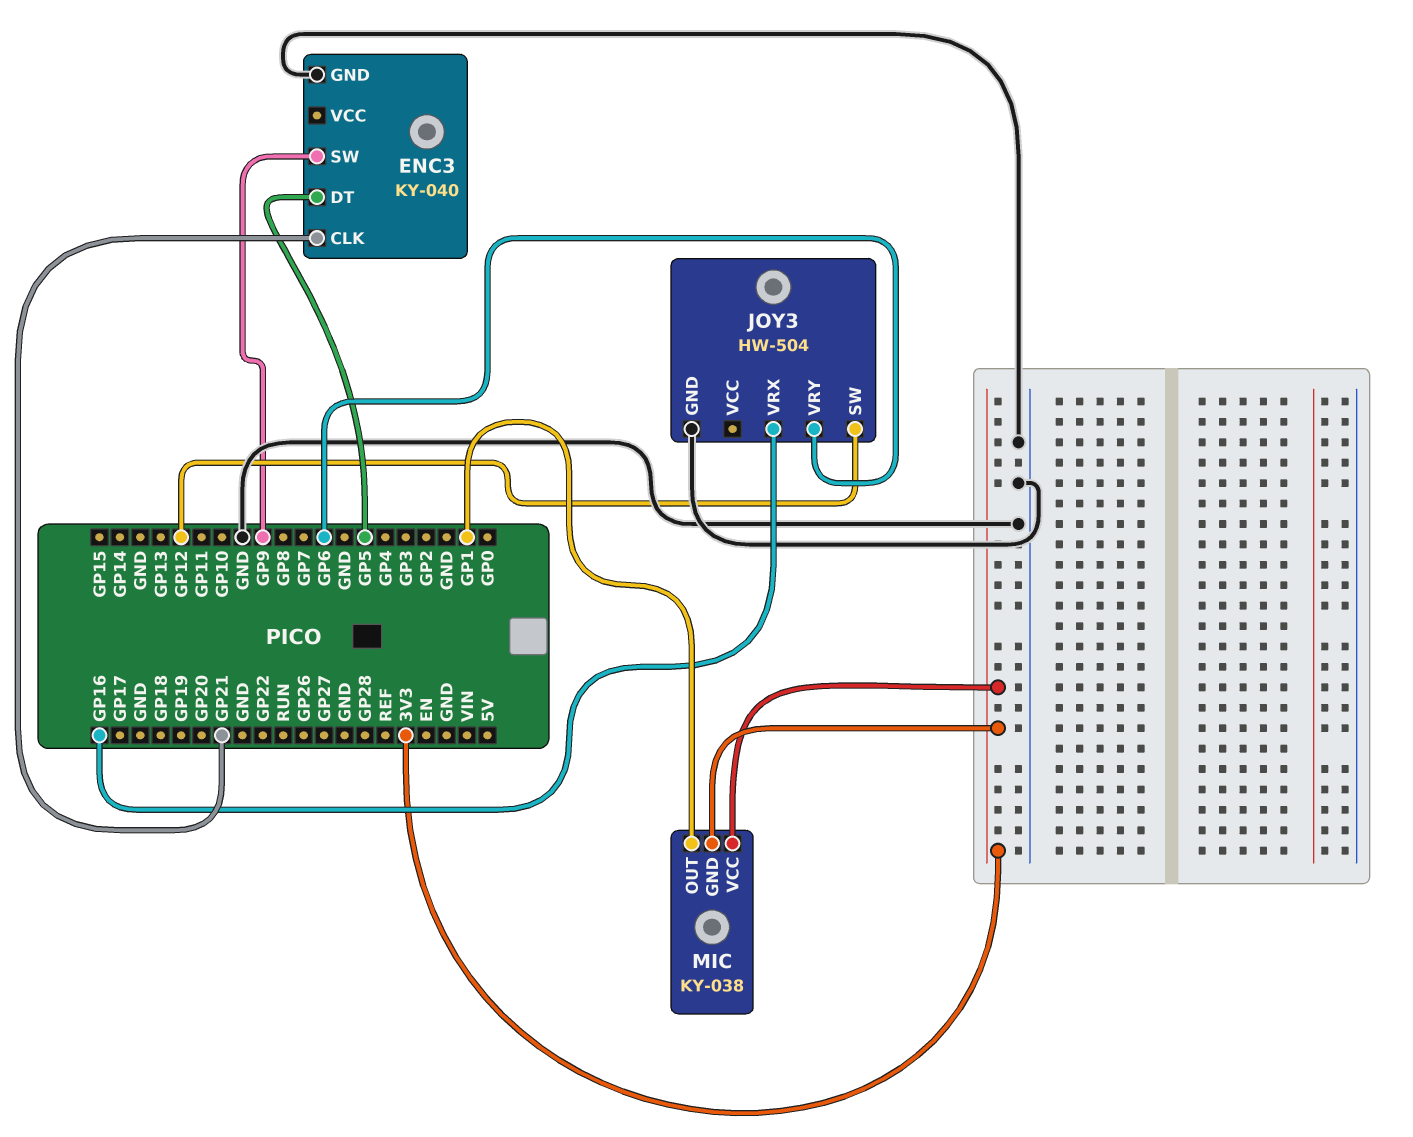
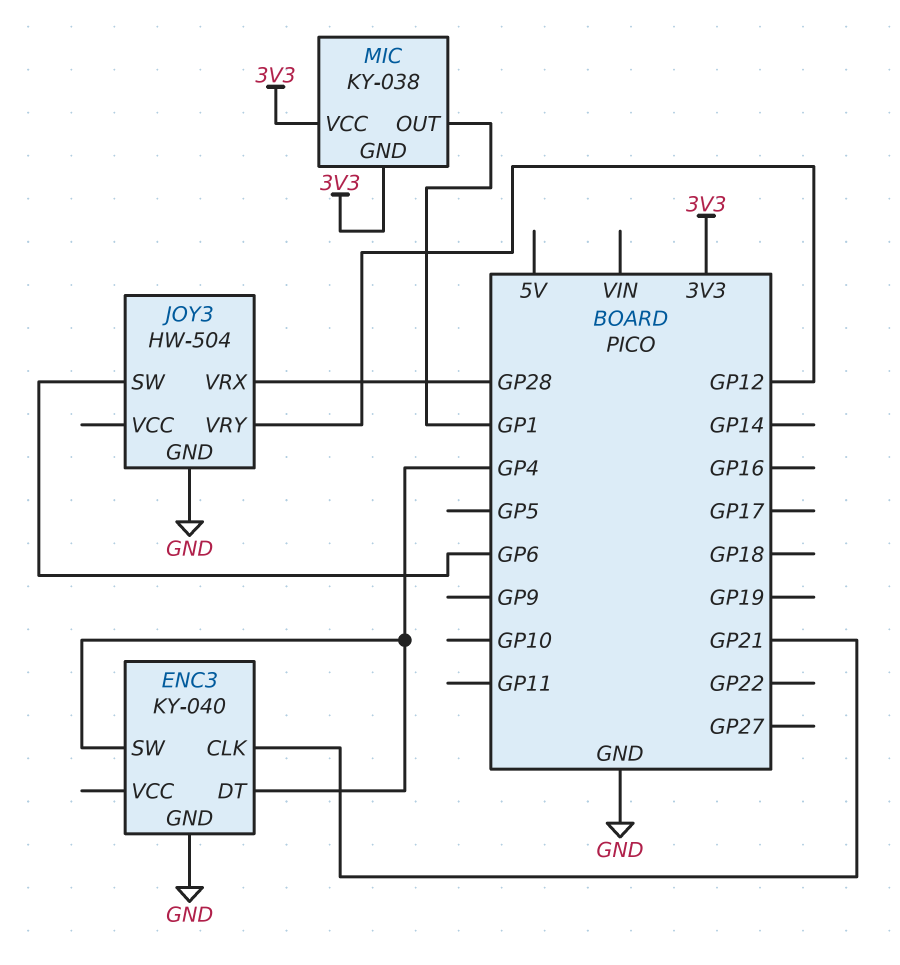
ENC3 pin DT: GP5 -> GP4
ENC3 pin SW: GP9 -> GP4
JOY3 pin SW: GP12 -> GP6
JOY3 pin VRX: GP16 -> GP28
JOY3 pin VRY: GP6 -> GP12

